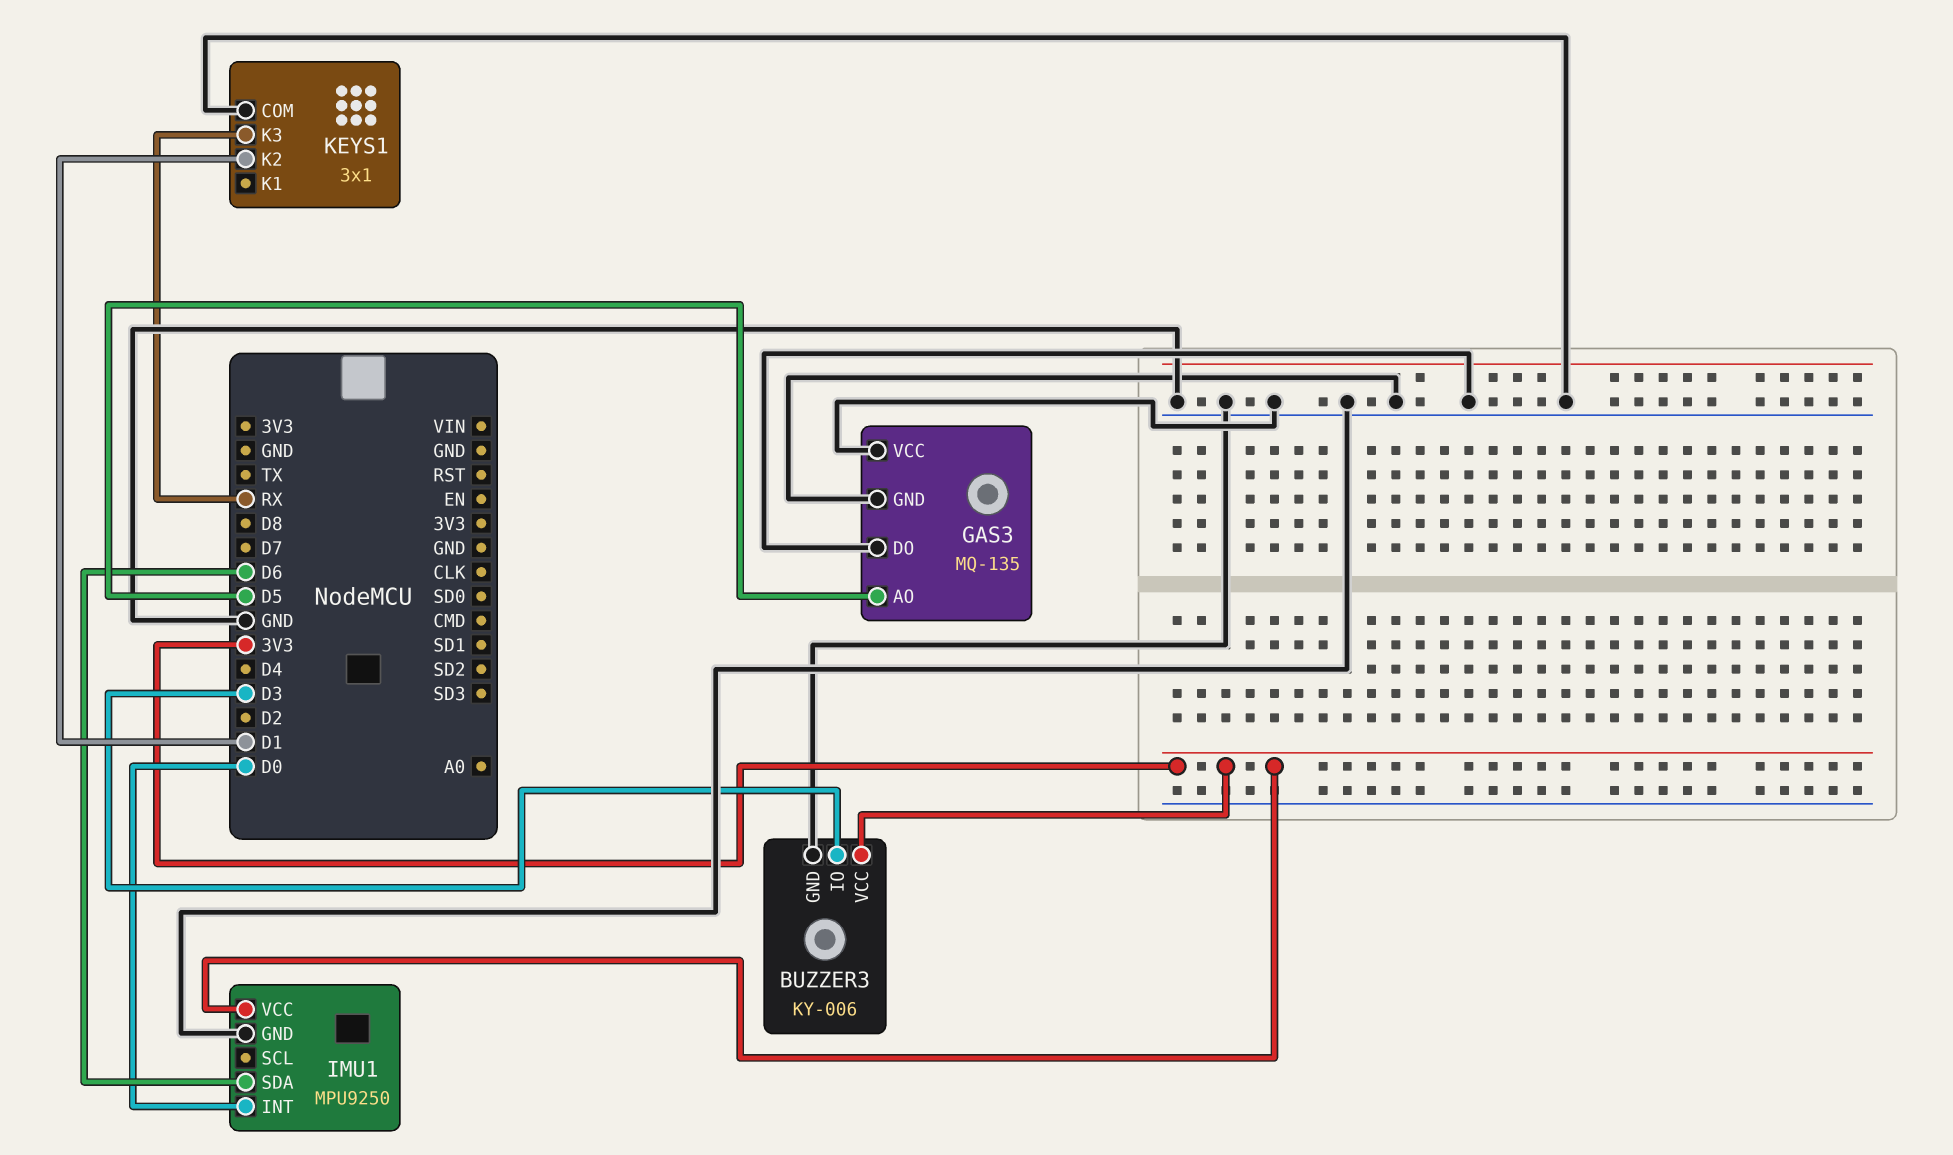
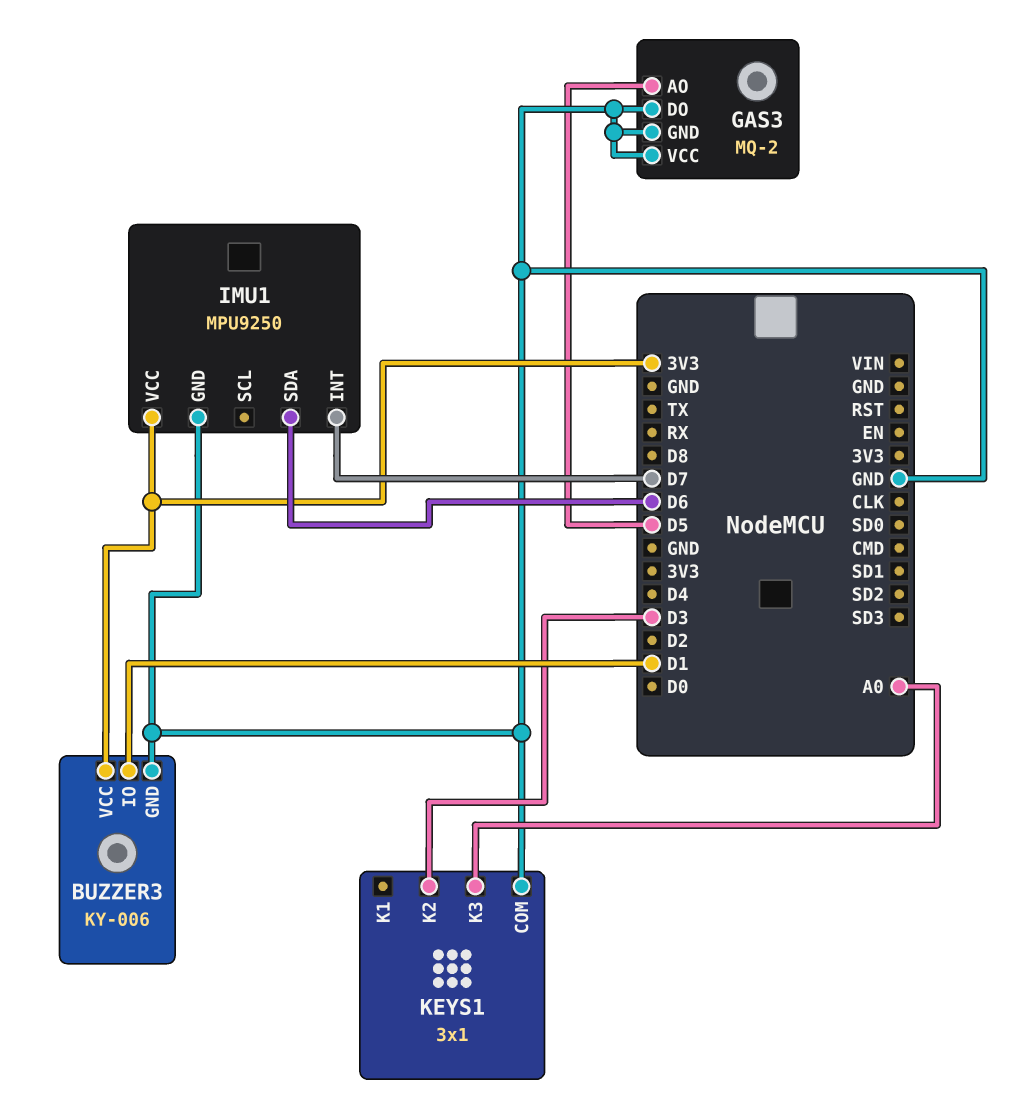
BUZZER3 pin IO: D3 -> D1
GAS3: MQ-135 -> MQ-2
IMU1 pin INT: D0 -> D7
KEYS1 pin K2: D1 -> D3
KEYS1 pin K3: RX -> A0

